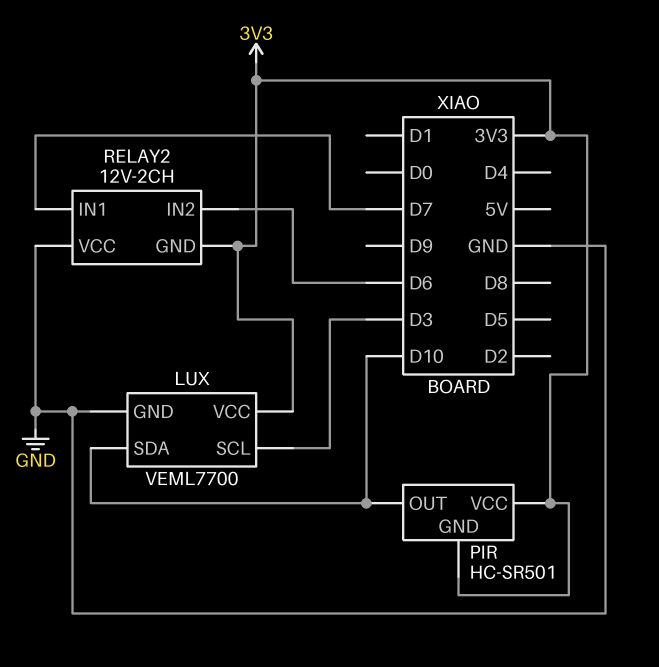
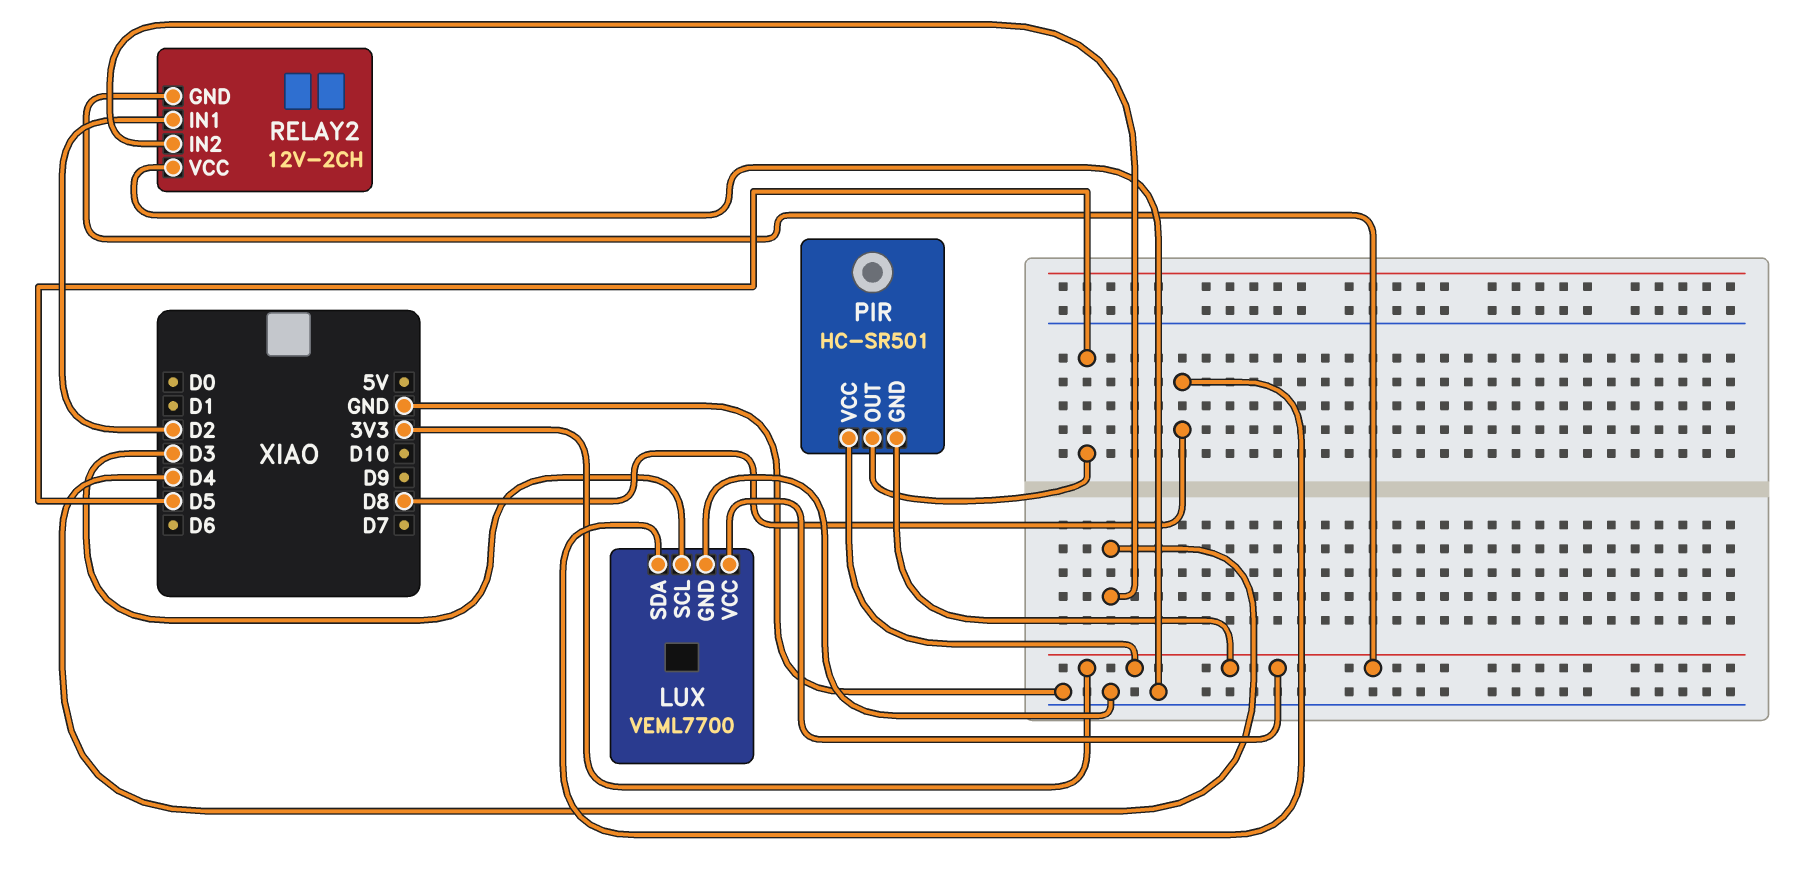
LUX pin SDA: D10 -> D8
PIR pin OUT: D10 -> D5
RELAY2 pin IN1: D7 -> D2
RELAY2 pin IN2: D6 -> D4

